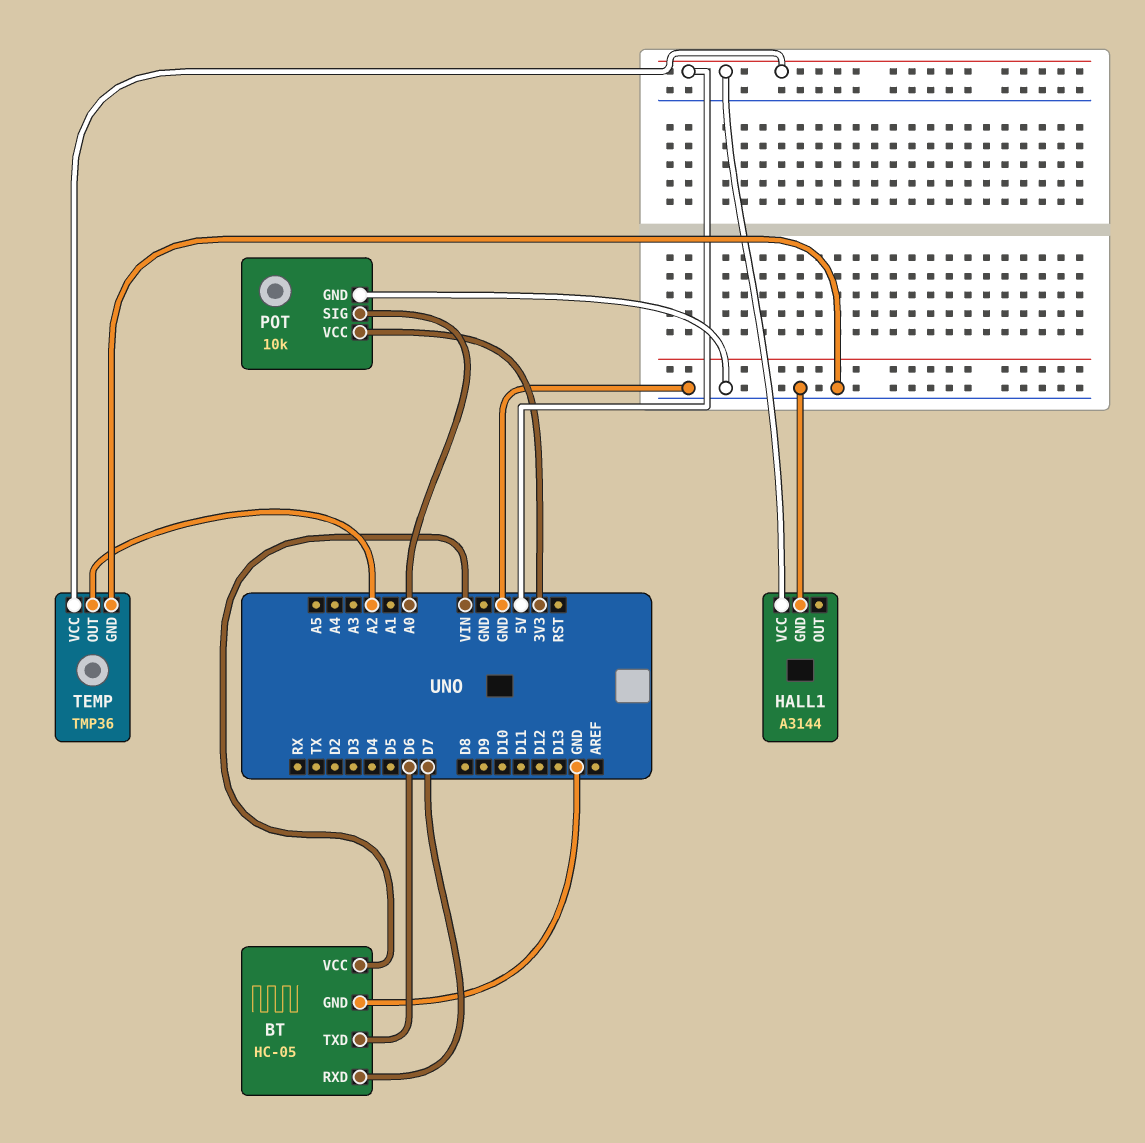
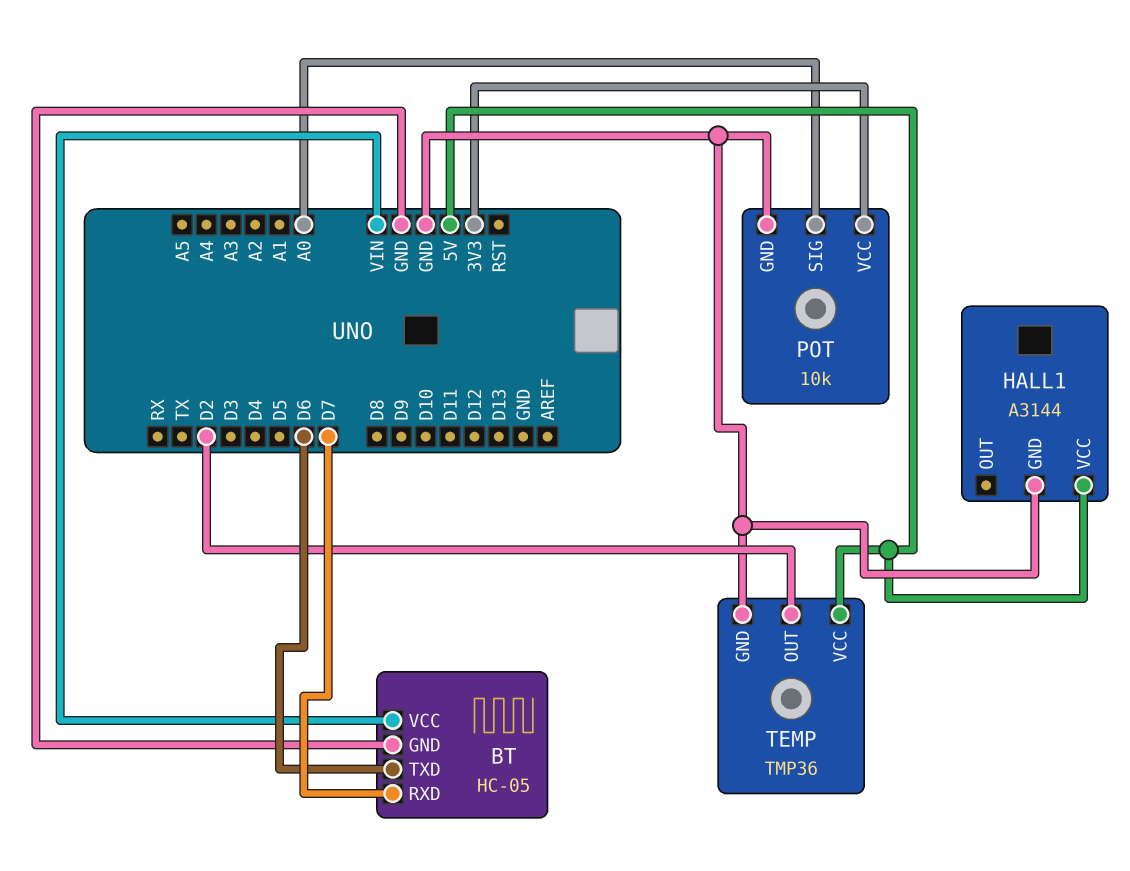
TEMP pin OUT: A2 -> D2

